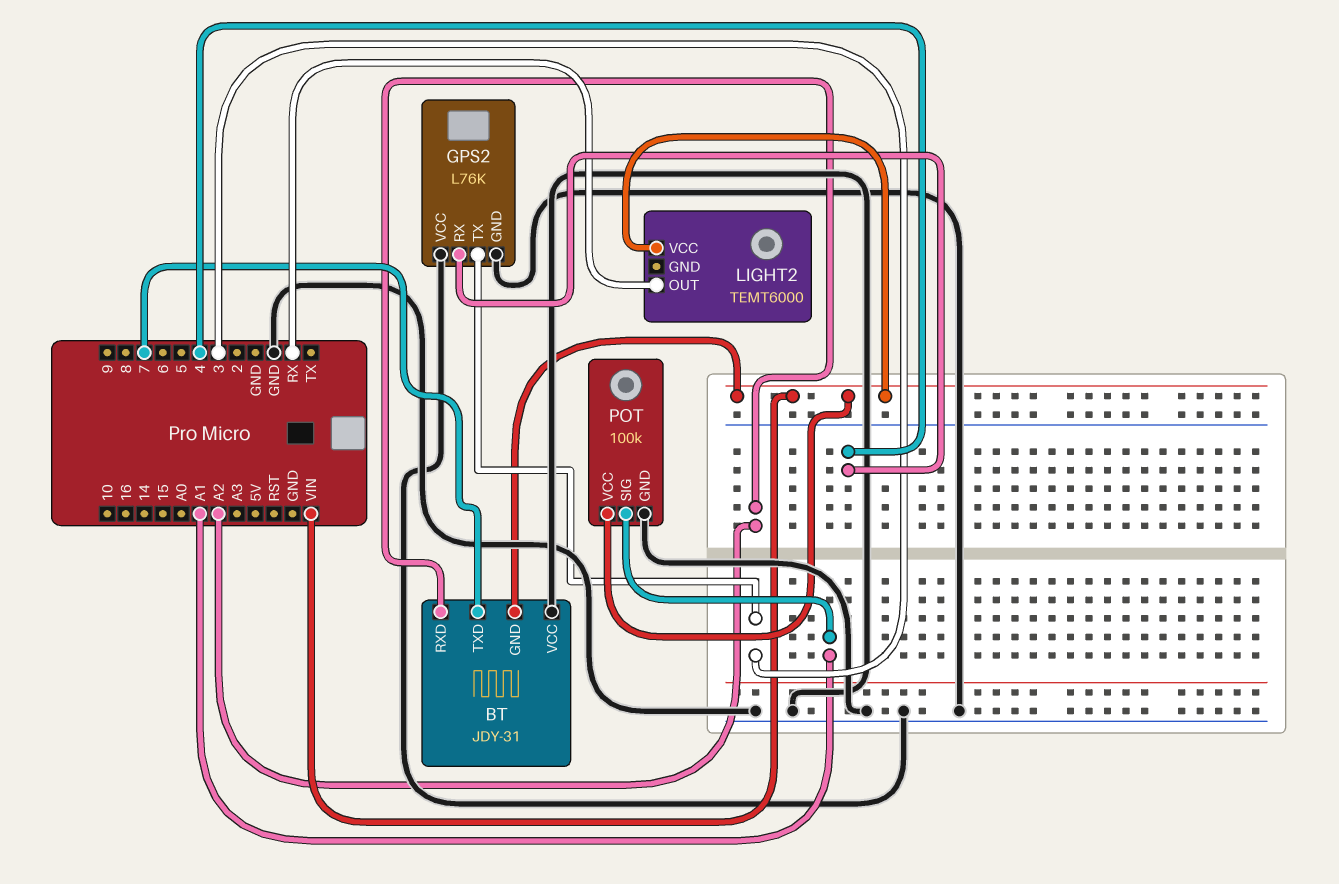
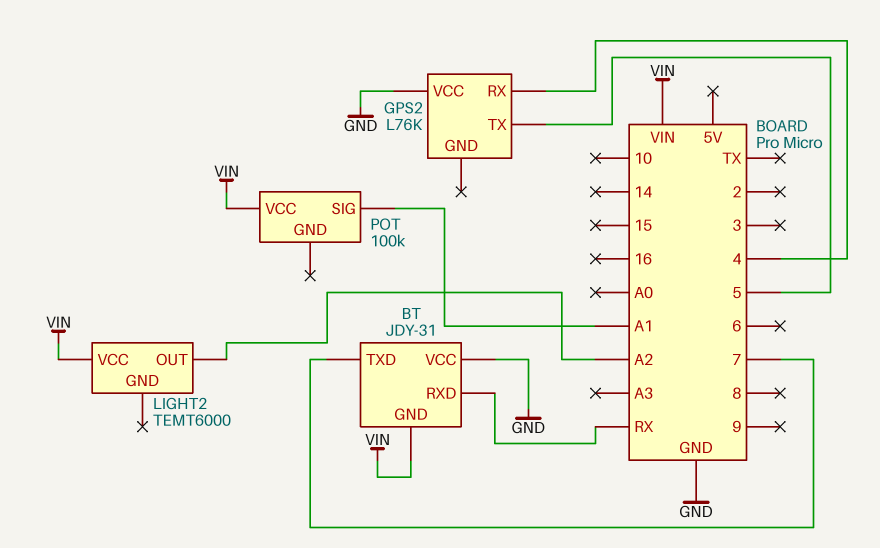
BT pin RXD: A2 -> RX
GPS2 pin GND: GND -> none
GPS2 pin TX: 3 -> 5
LIGHT2 pin OUT: RX -> A2
POT pin GND: GND -> none

